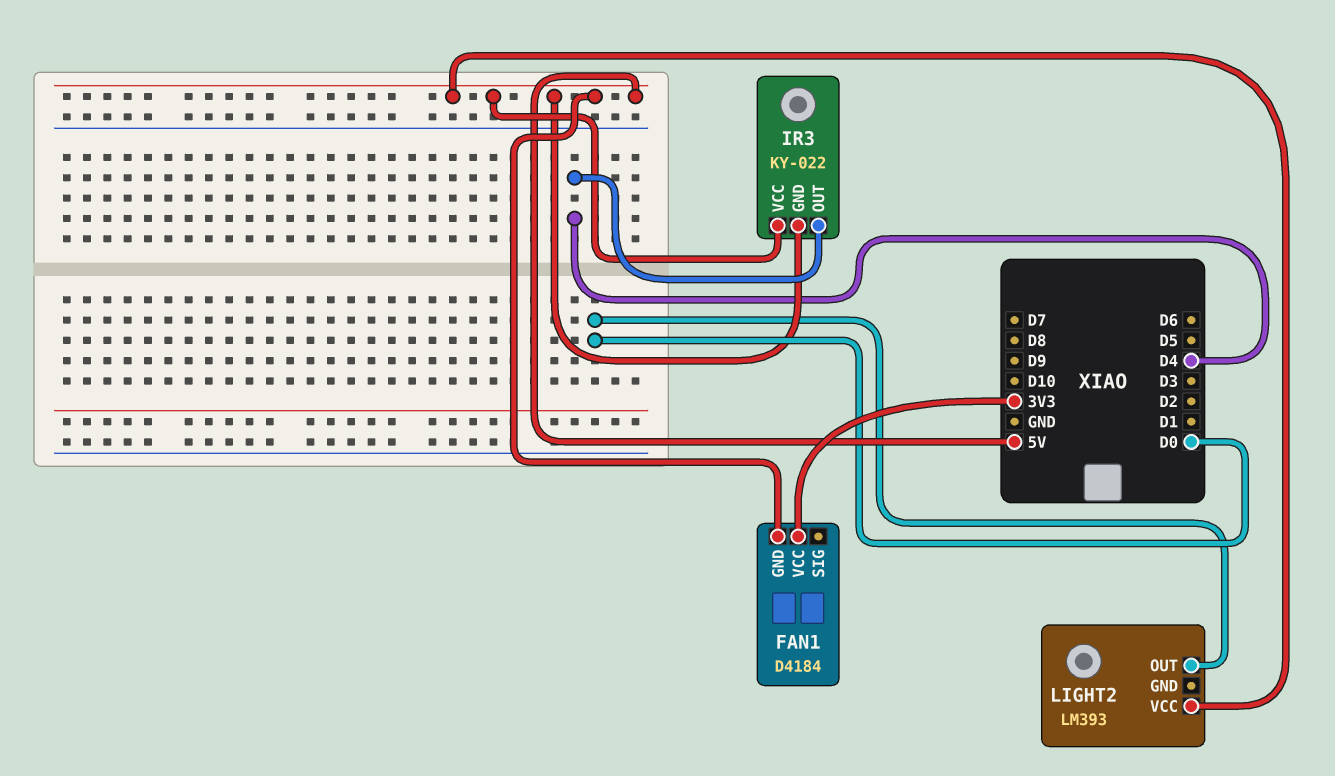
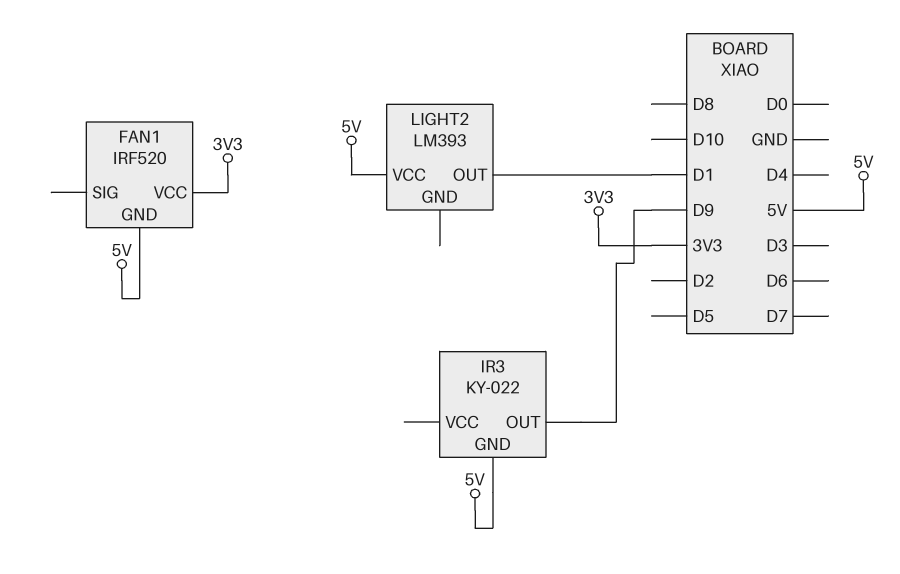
FAN1: D4184 -> IRF520
IR3 pin OUT: D4 -> D9
IR3 pin VCC: 5V -> none
LIGHT2 pin OUT: D0 -> D1

